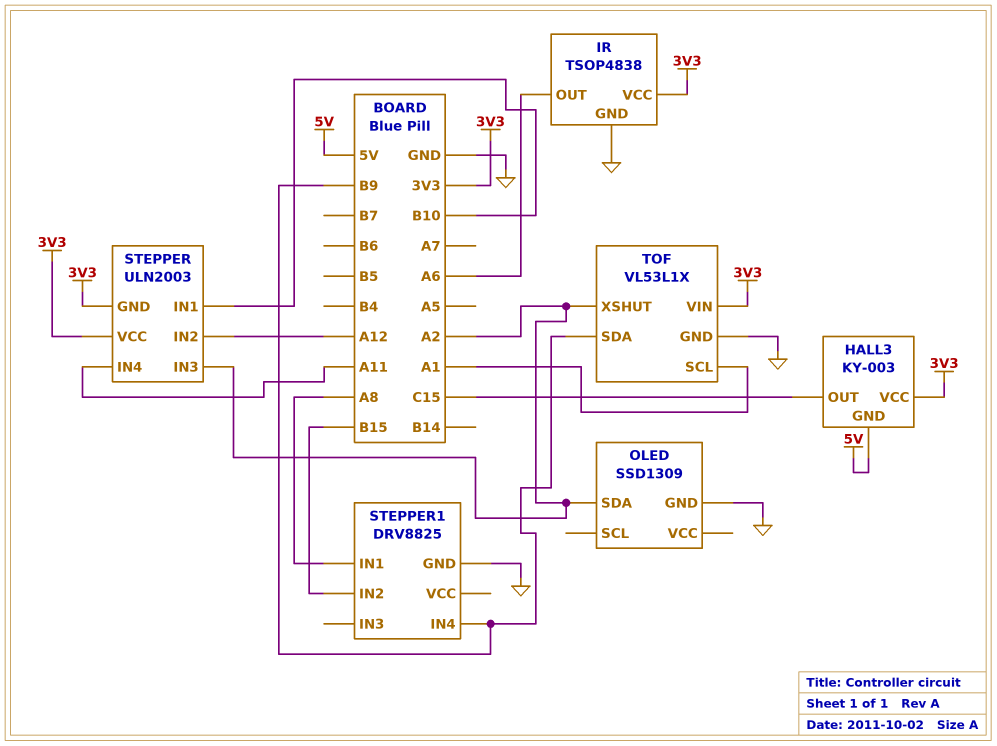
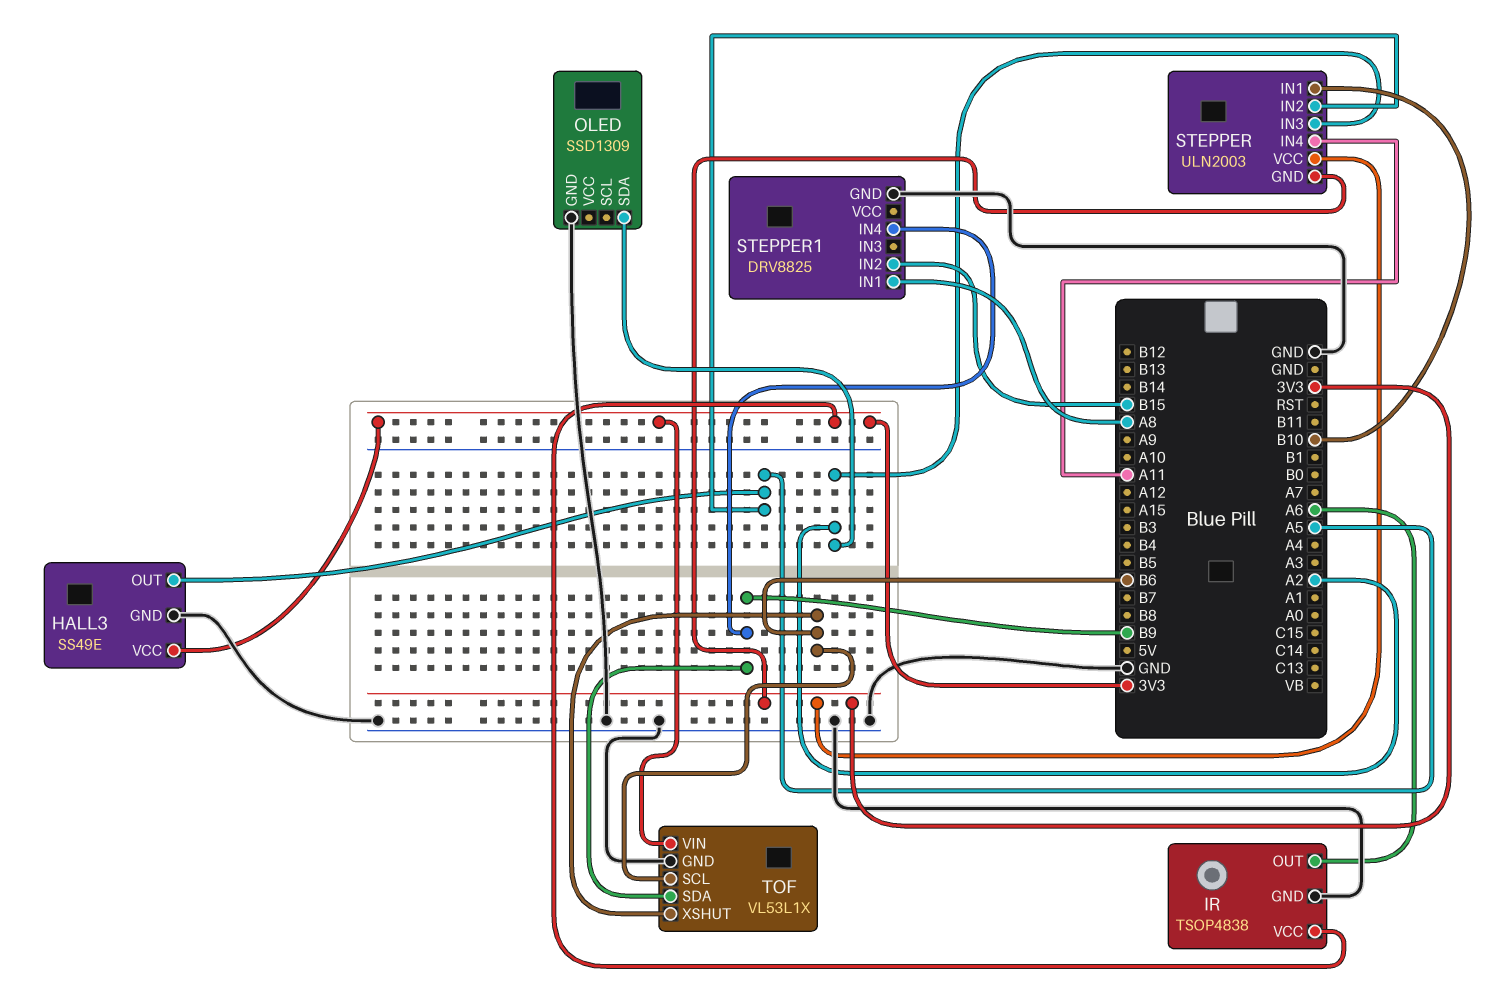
HALL3: KY-003 -> SS49E
HALL3 pin GND: 5V -> GND
HALL3 pin OUT: C15 -> A5
STEPPER pin IN2: A12 -> A5
TOF pin SCL: A1 -> B6
TOF pin XSHUT: A2 -> B6

